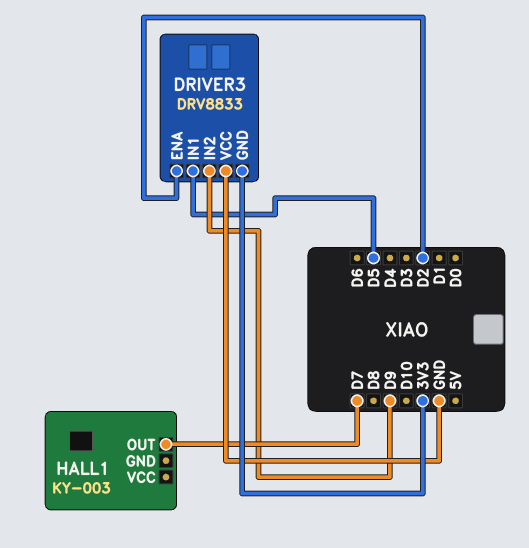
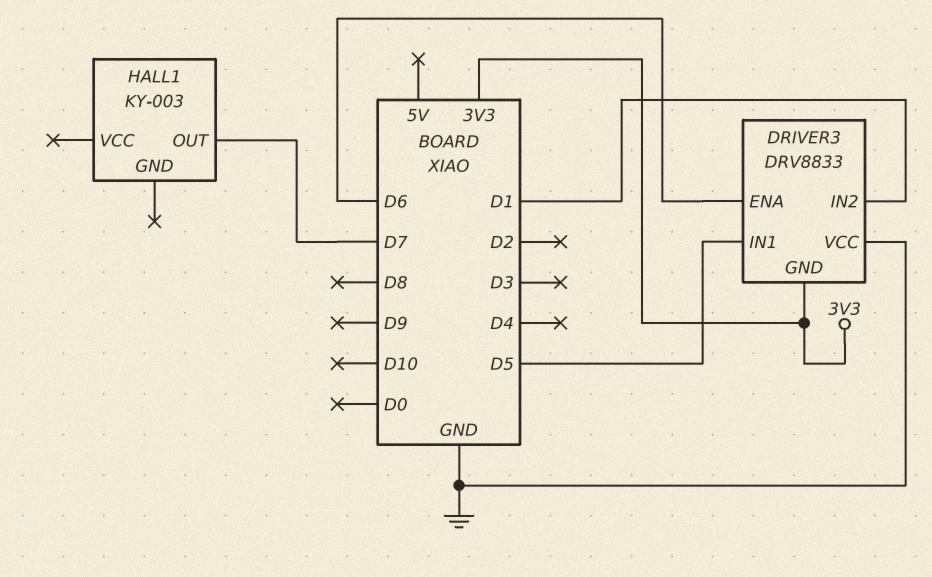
DRIVER3 pin ENA: D2 -> D6
DRIVER3 pin IN2: D9 -> D1

